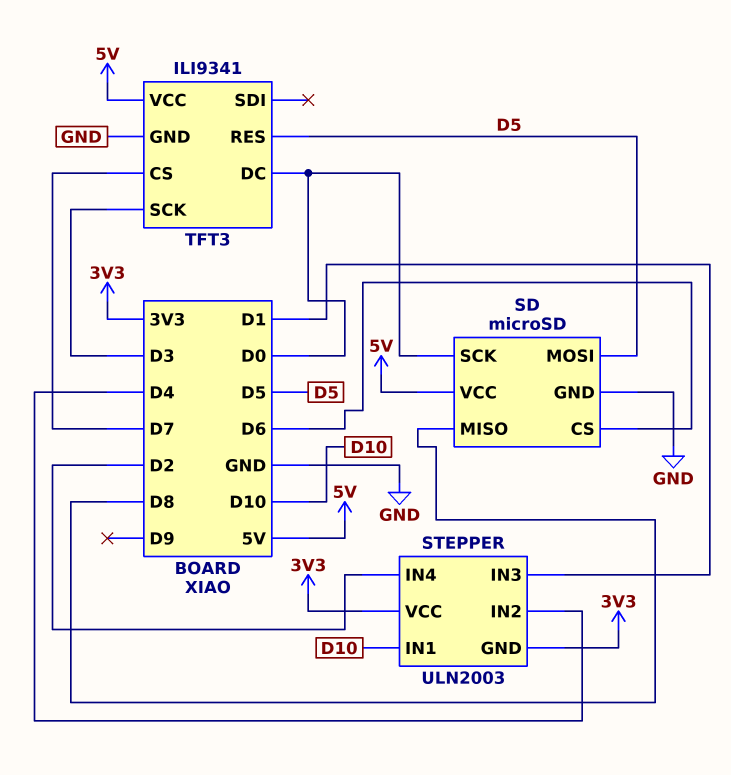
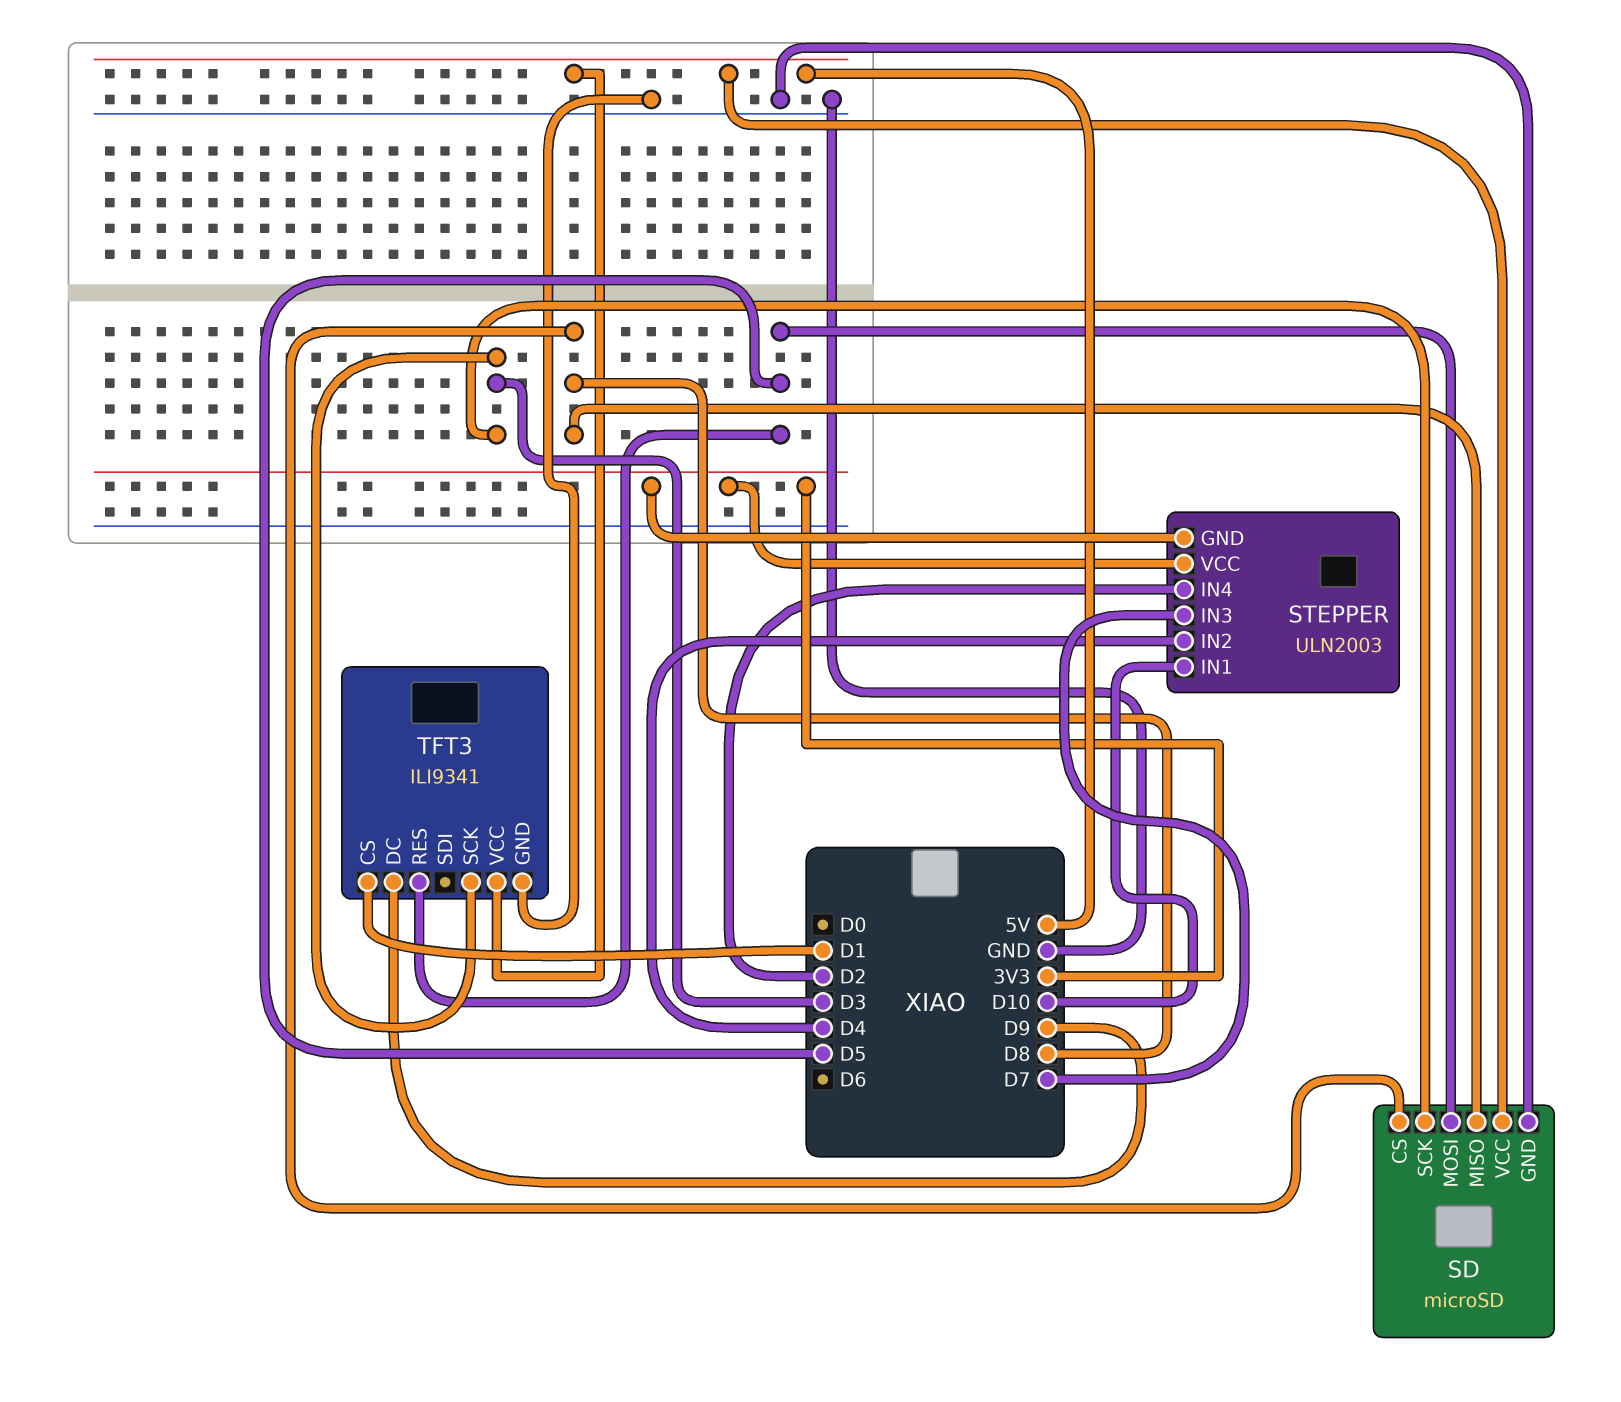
SD pin CS: D6 -> D8
SD pin SCK: D0 -> D3
STEPPER pin IN3: D1 -> D7
TFT3 pin CS: D7 -> D1
TFT3 pin DC: D0 -> D9

